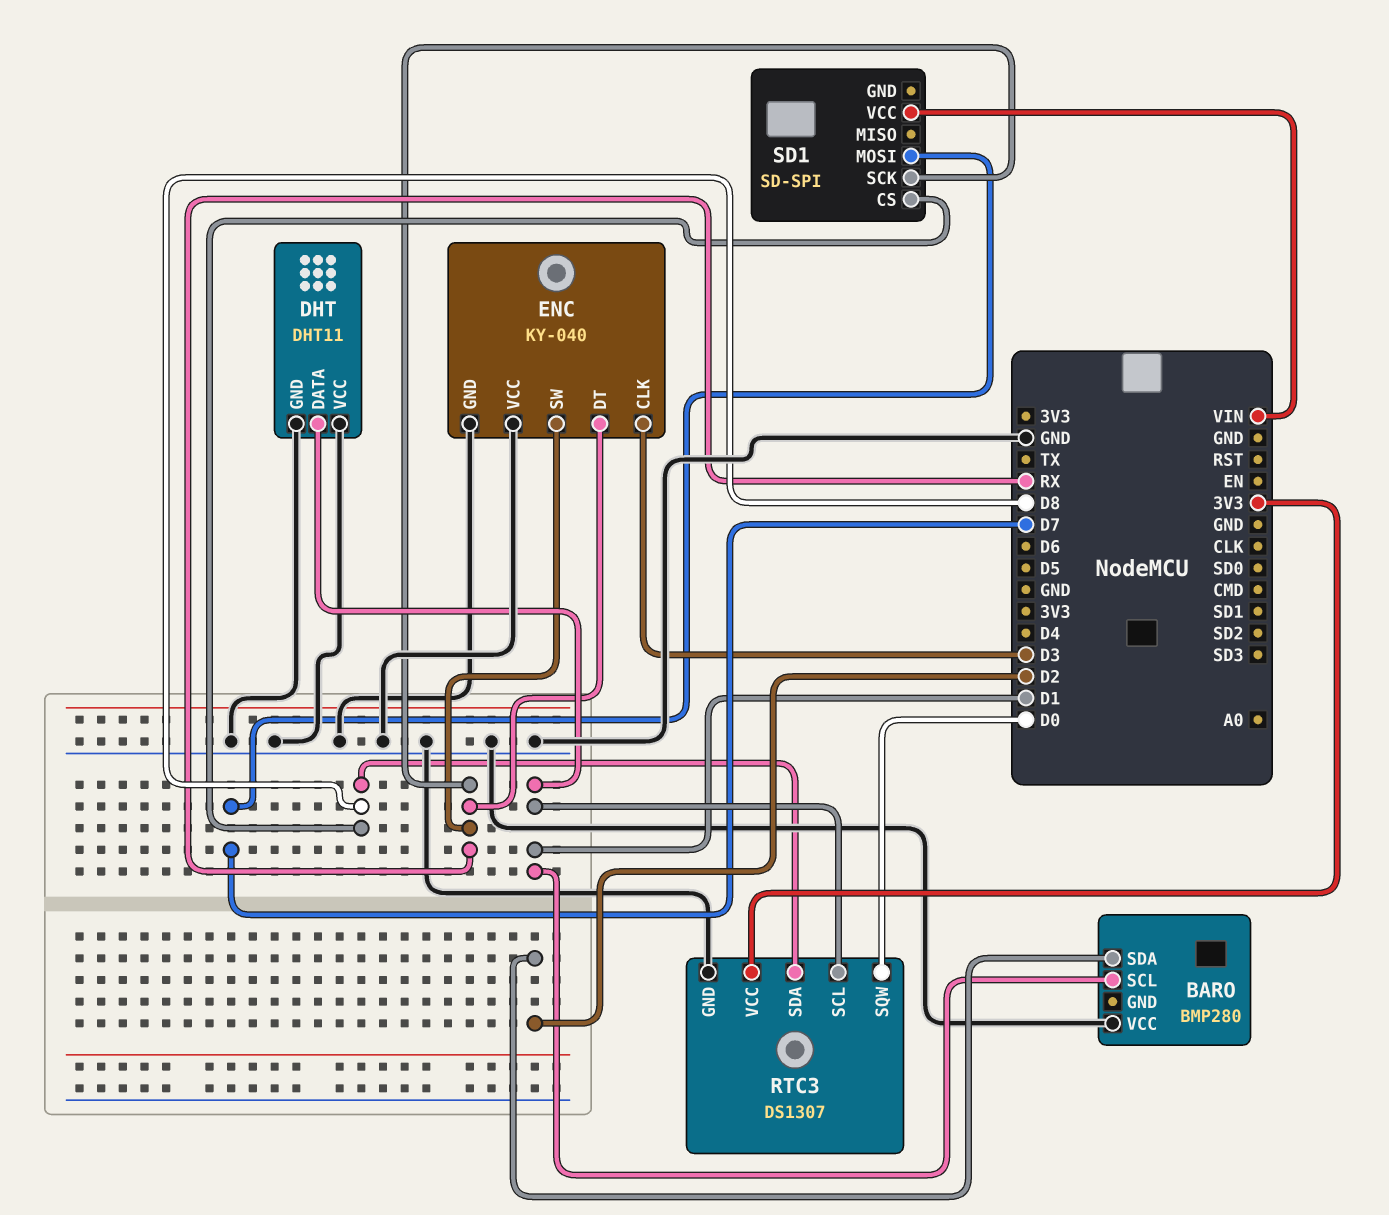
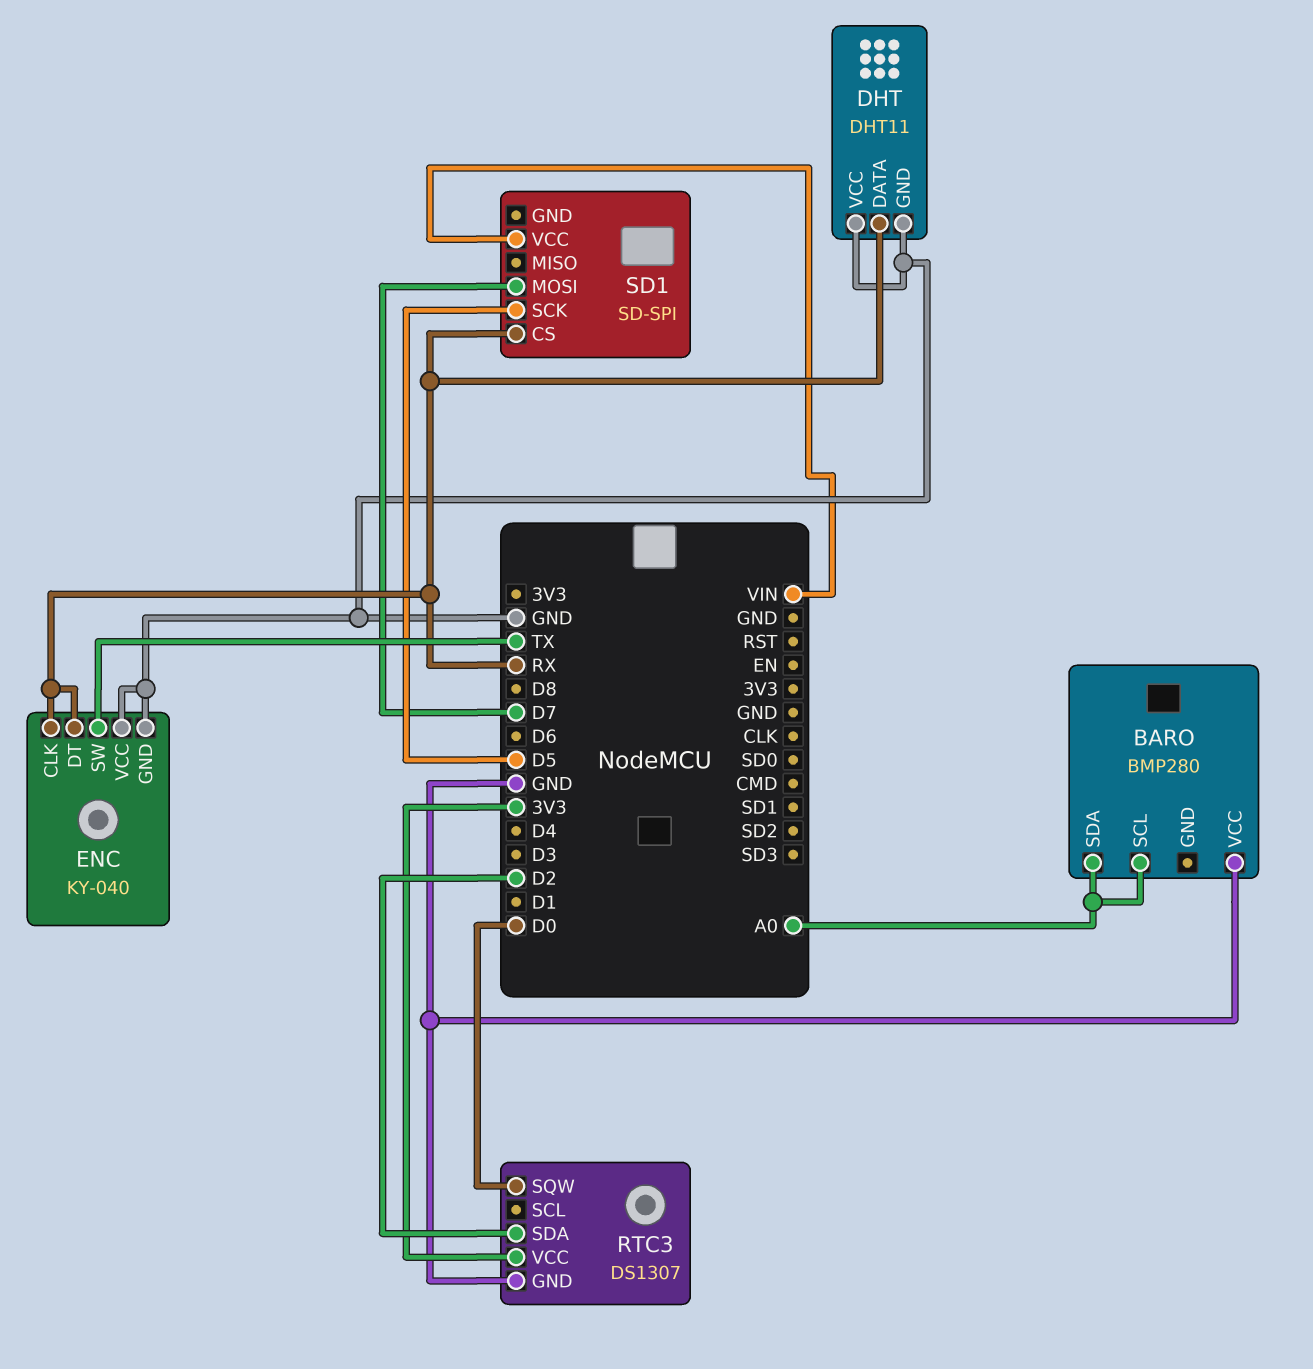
BARO pin SCL: D1 -> A0
BARO pin SDA: D2 -> A0
DHT pin DATA: D1 -> RX
ENC pin CLK: D3 -> RX
ENC pin SW: RX -> TX
RTC3 pin SCL: D1 -> none
RTC3 pin SDA: D8 -> D2
SD1 pin CS: D8 -> RX
SD1 pin SCK: RX -> D5

